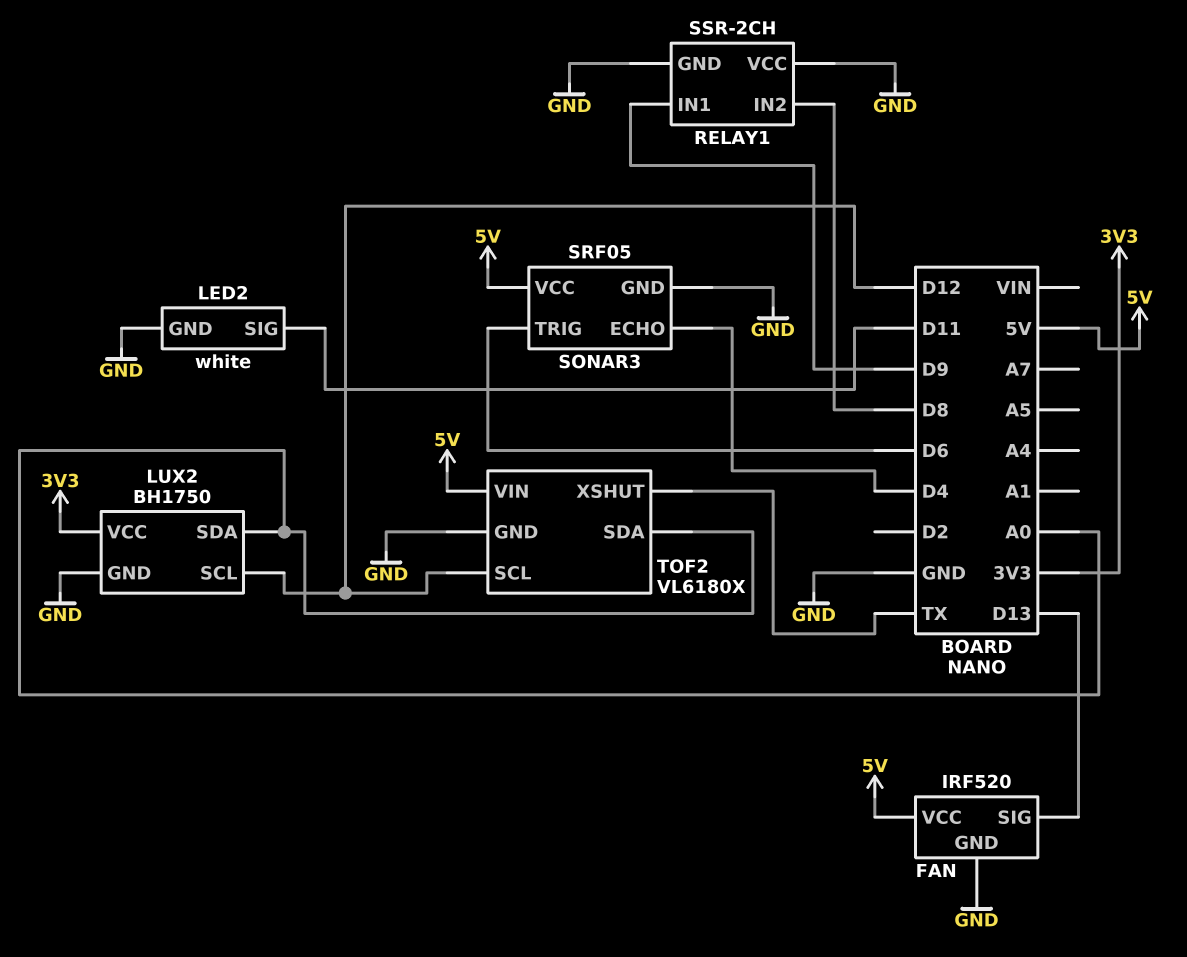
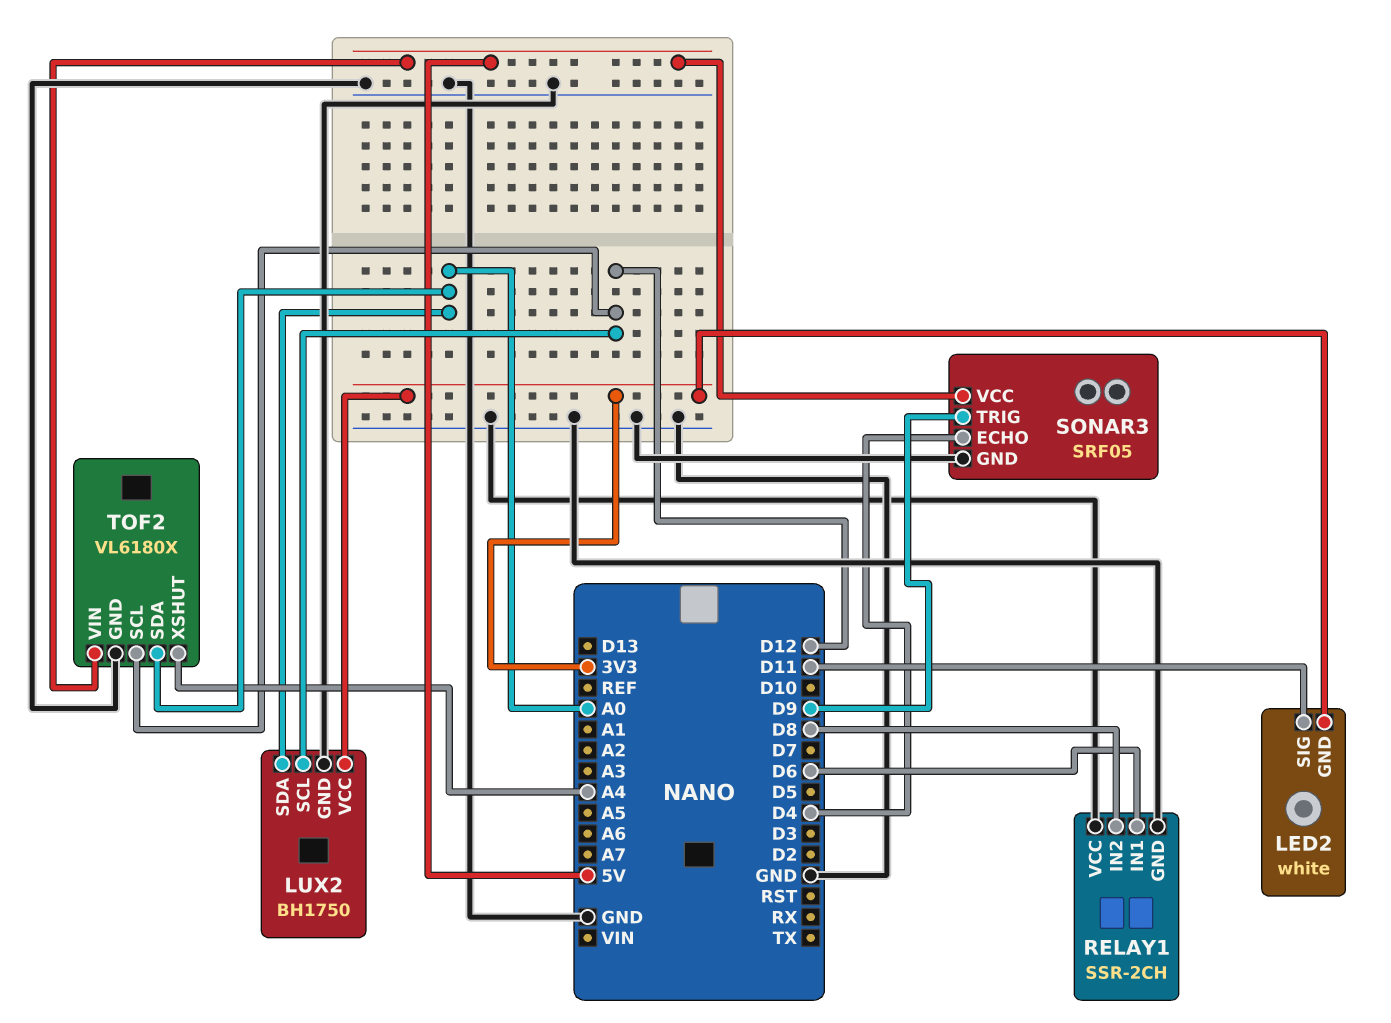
FAN: IRF520 -> none
FAN pin GND: GND -> none
FAN pin SIG: D13 -> none
FAN pin VCC: 5V -> none
LED2 pin GND: GND -> 3V3
RELAY1 pin IN1: D9 -> D6
SONAR3 pin TRIG: D6 -> D9
TOF2 pin XSHUT: TX -> A4

